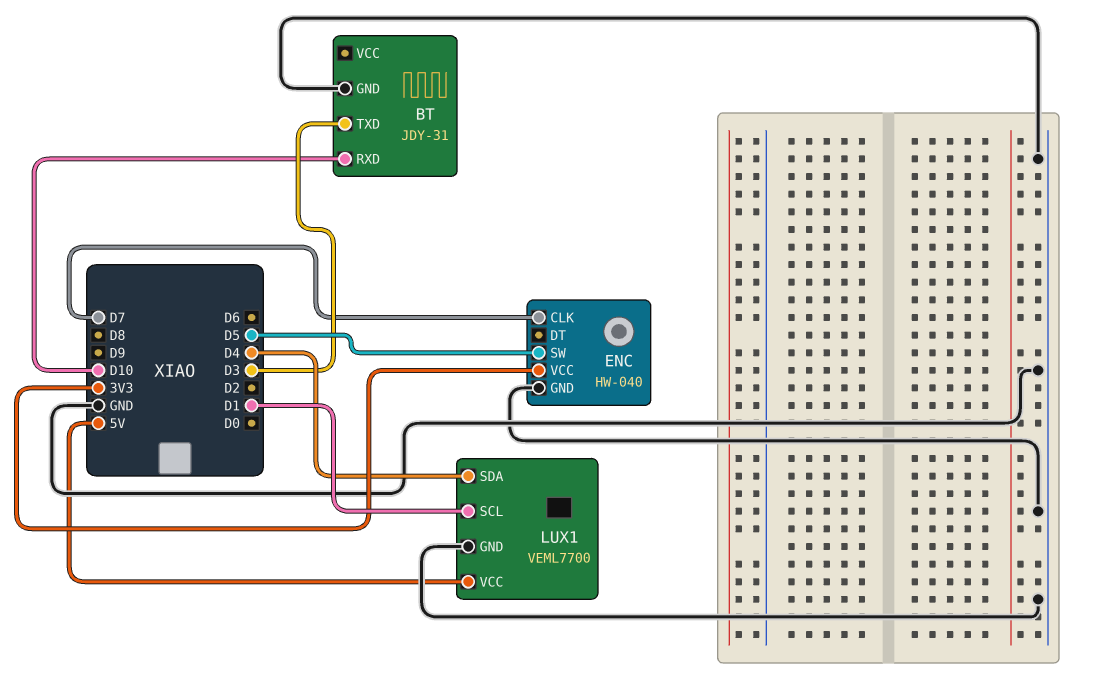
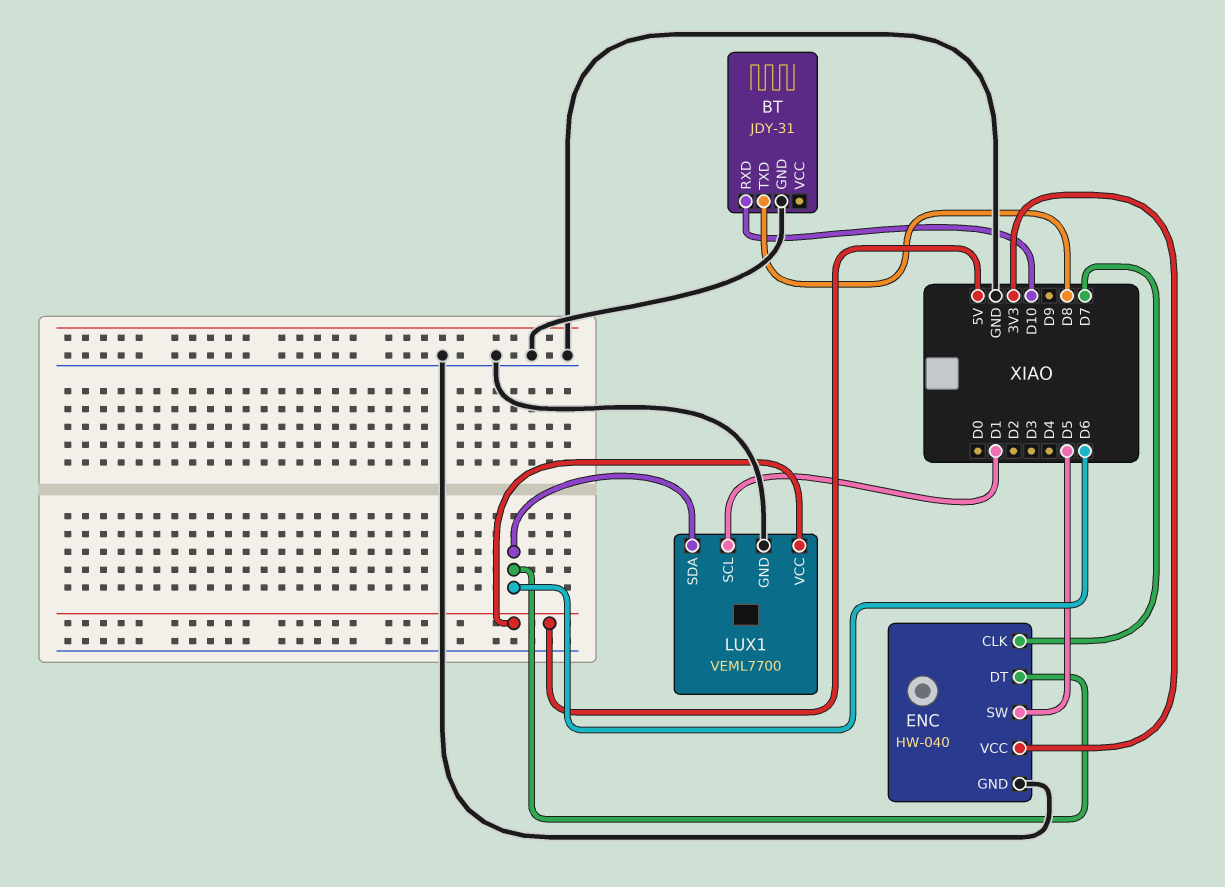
BT pin TXD: D3 -> D8
ENC pin DT: none -> D6
LUX1 pin SDA: D4 -> D6

